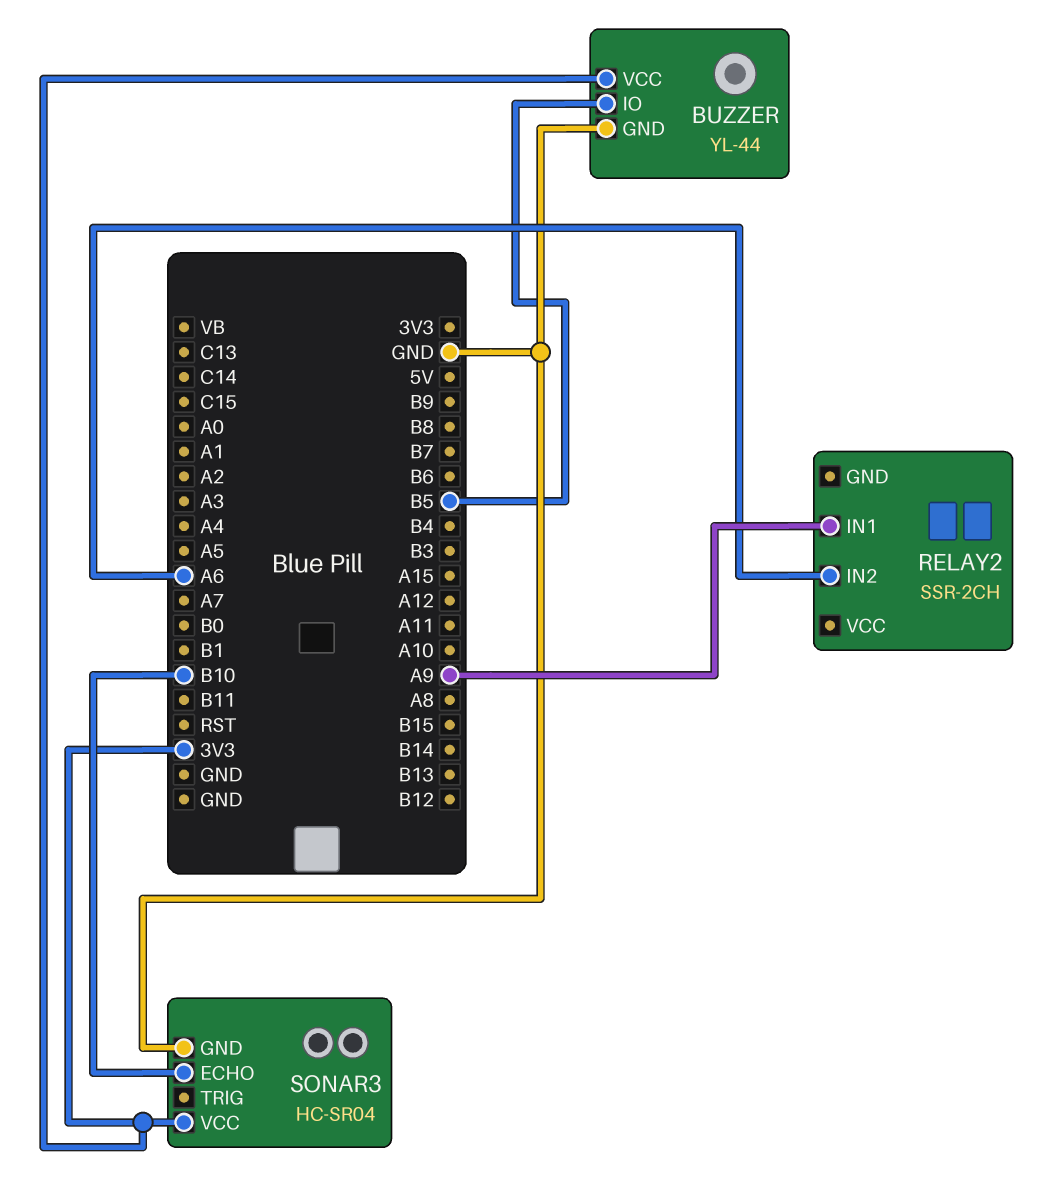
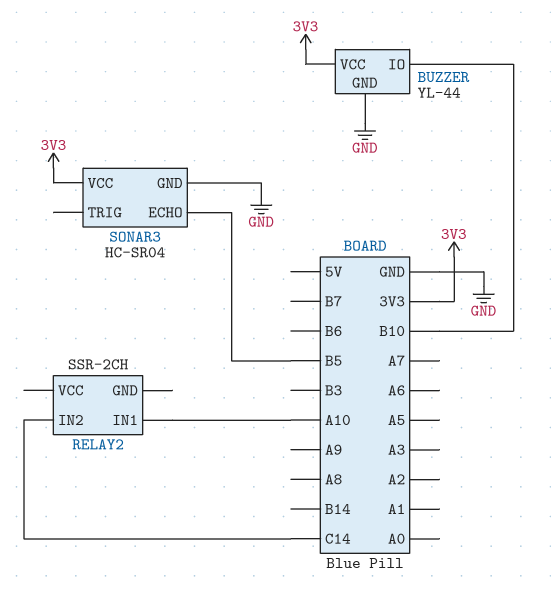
BUZZER pin IO: B5 -> B10
RELAY2 pin IN1: A9 -> A10
RELAY2 pin IN2: A6 -> C14
SONAR3 pin ECHO: B10 -> B5

